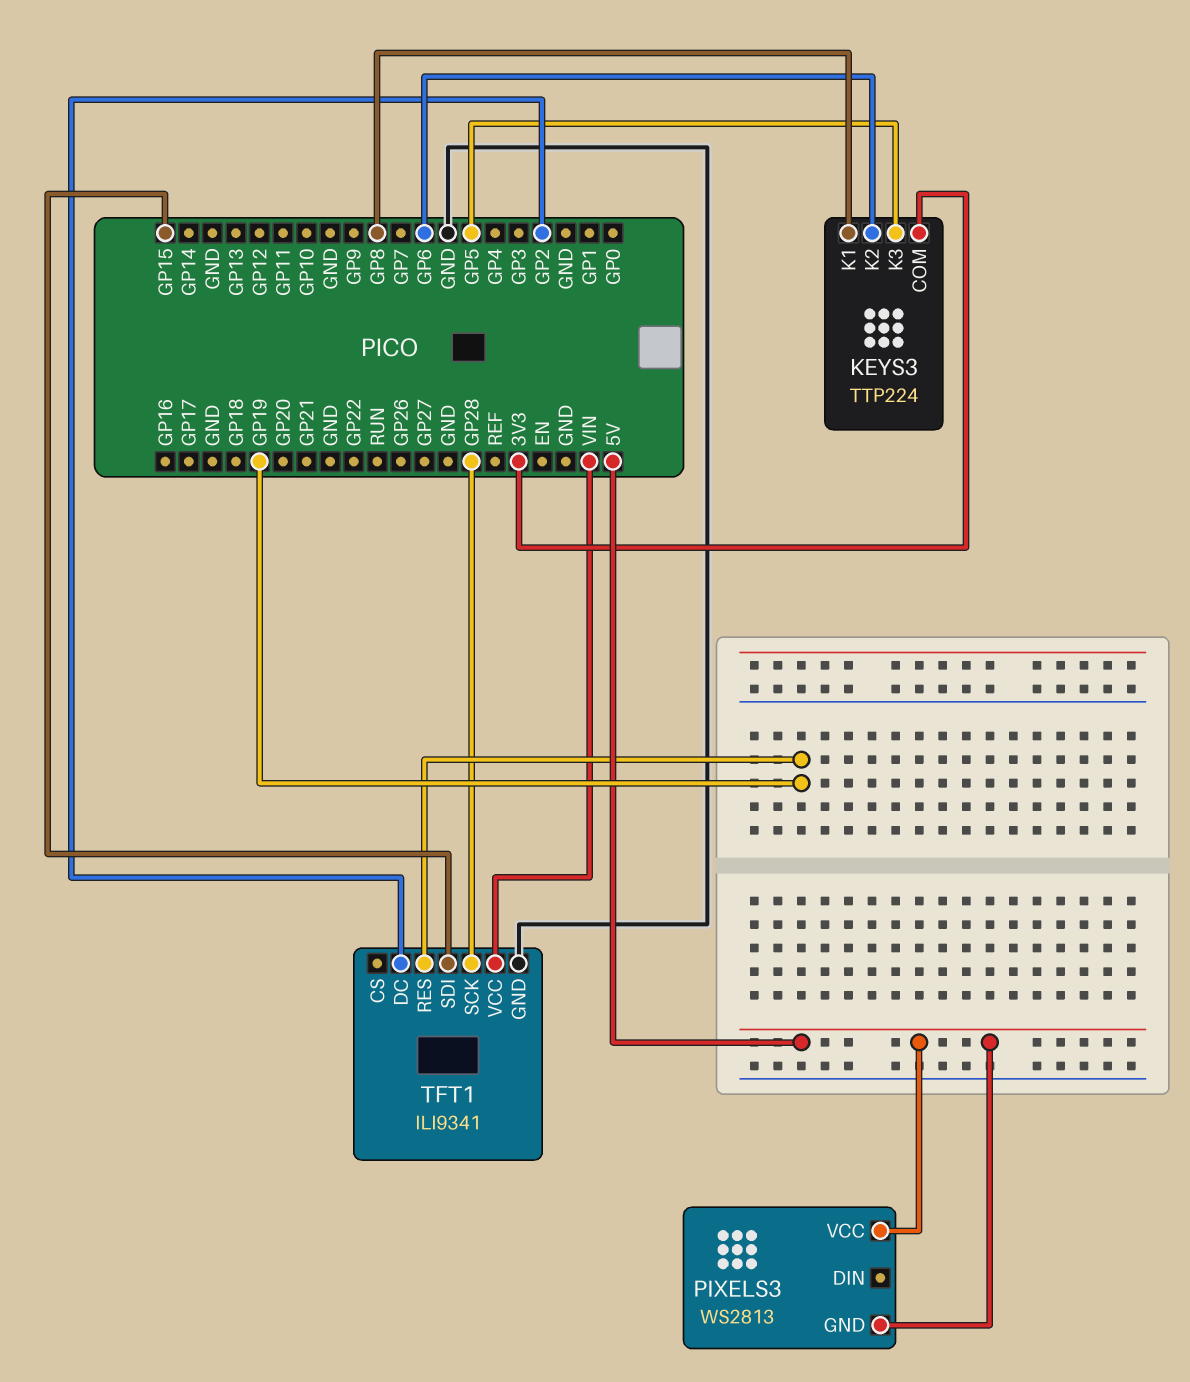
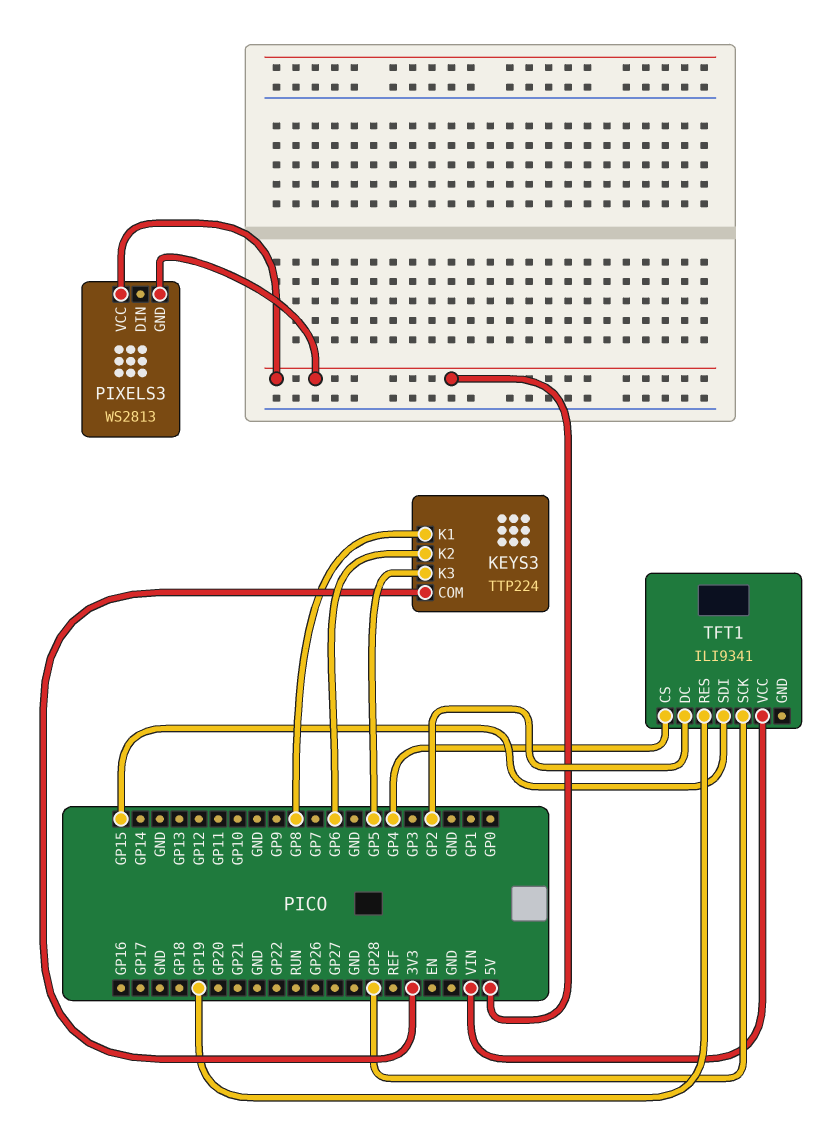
TFT1 pin CS: none -> GP4
TFT1 pin GND: GND -> none

